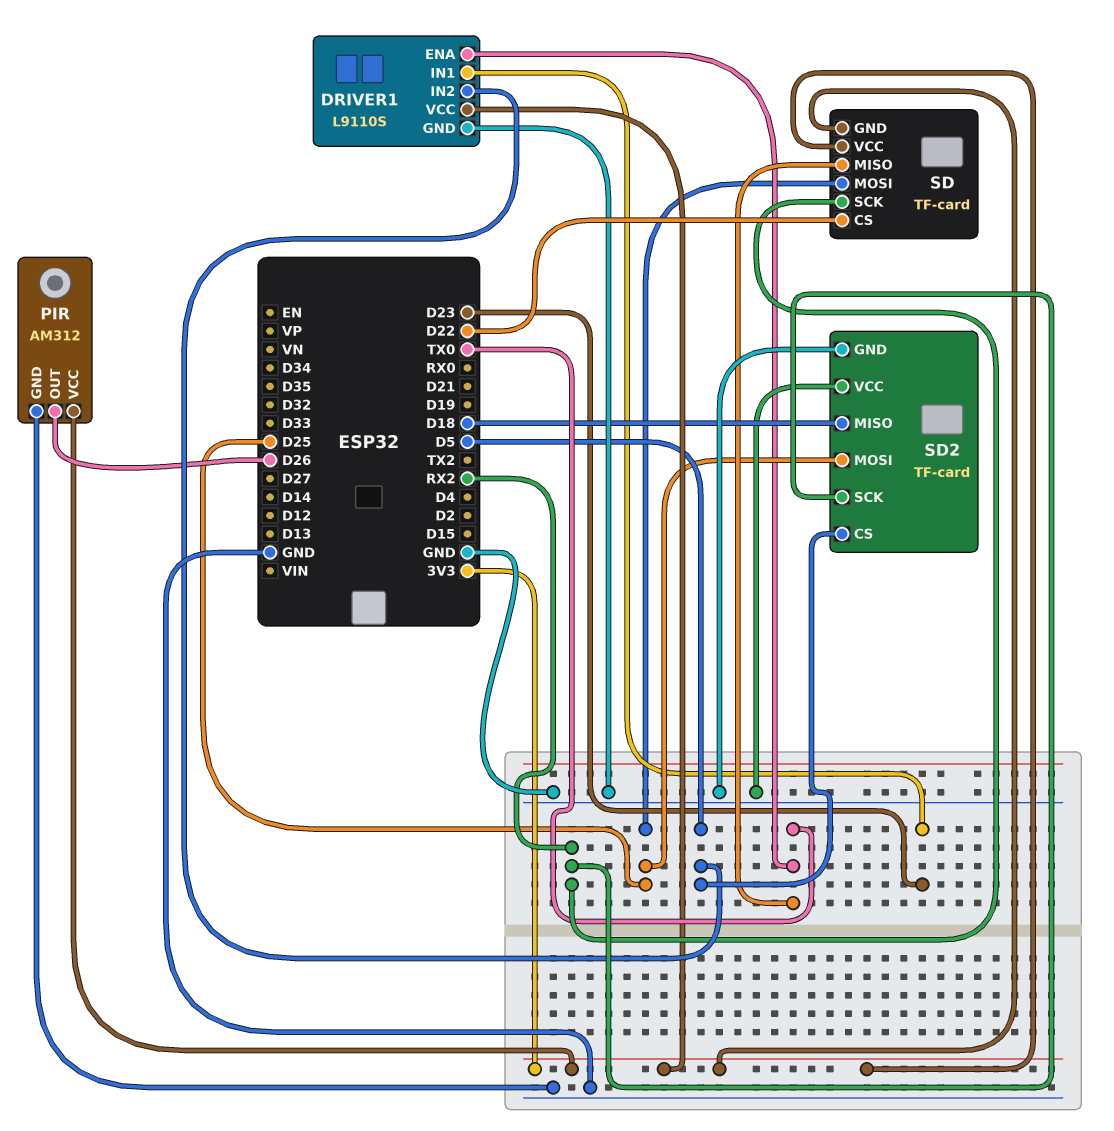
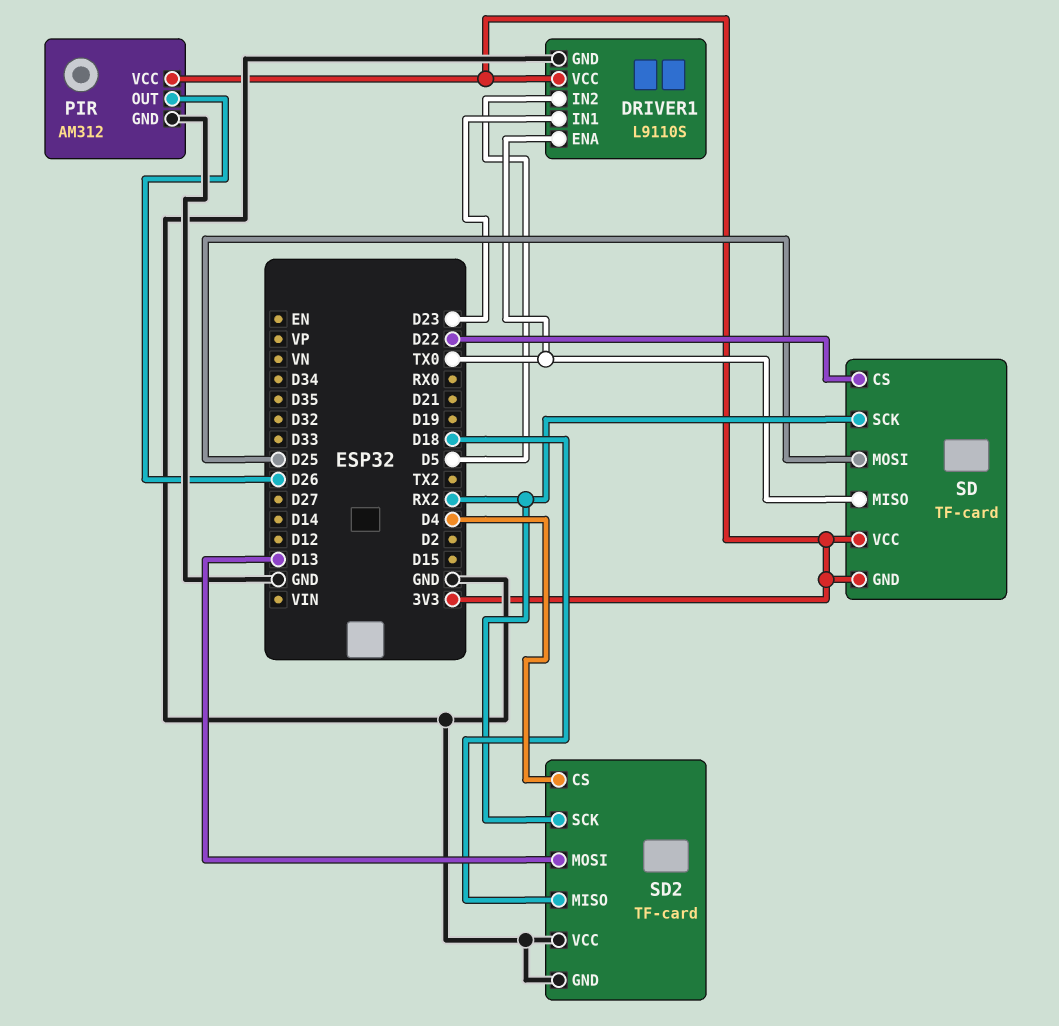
SD2 pin CS: D5 -> D4
SD2 pin MOSI: D25 -> D13

